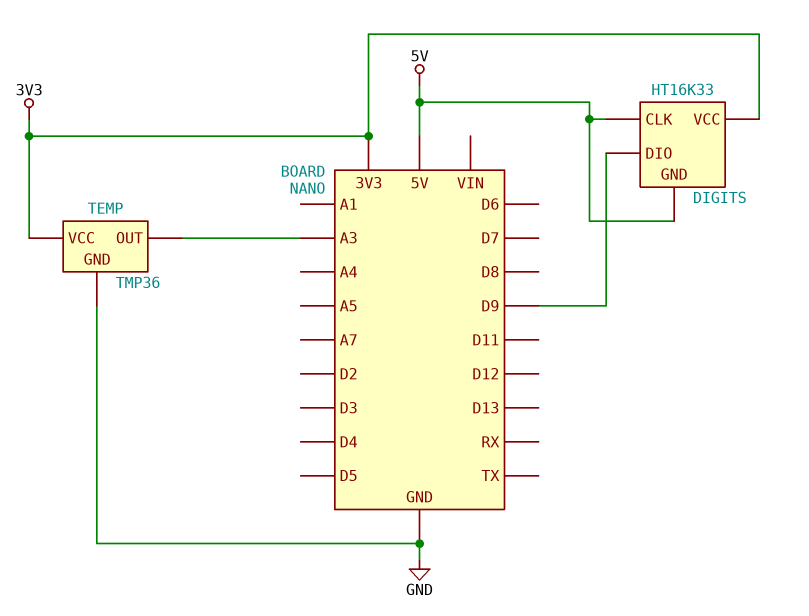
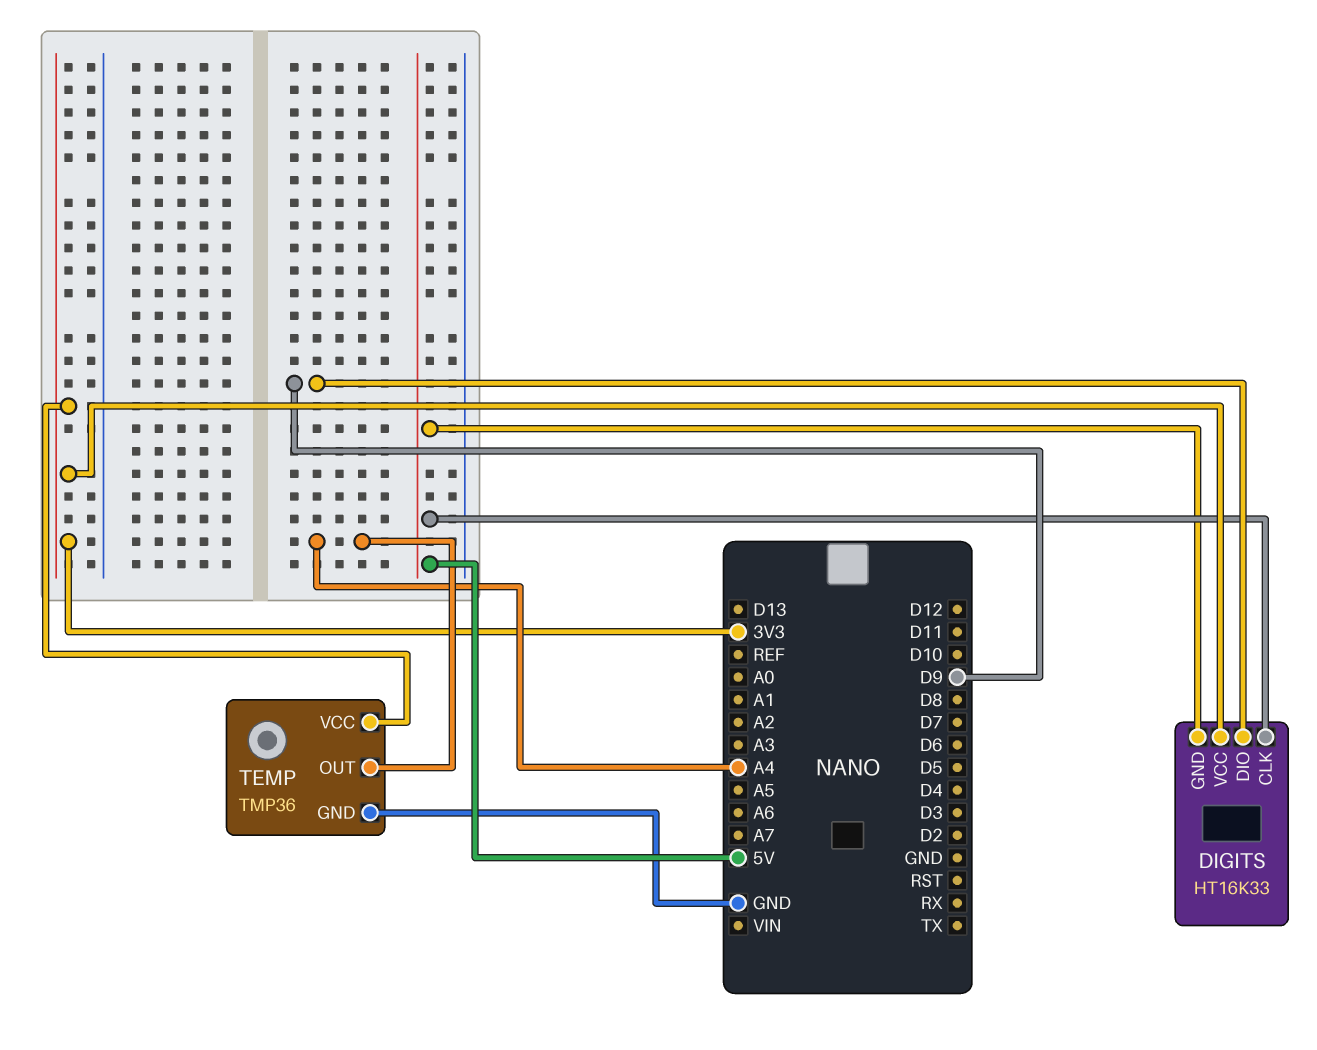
TEMP pin OUT: A3 -> A4

